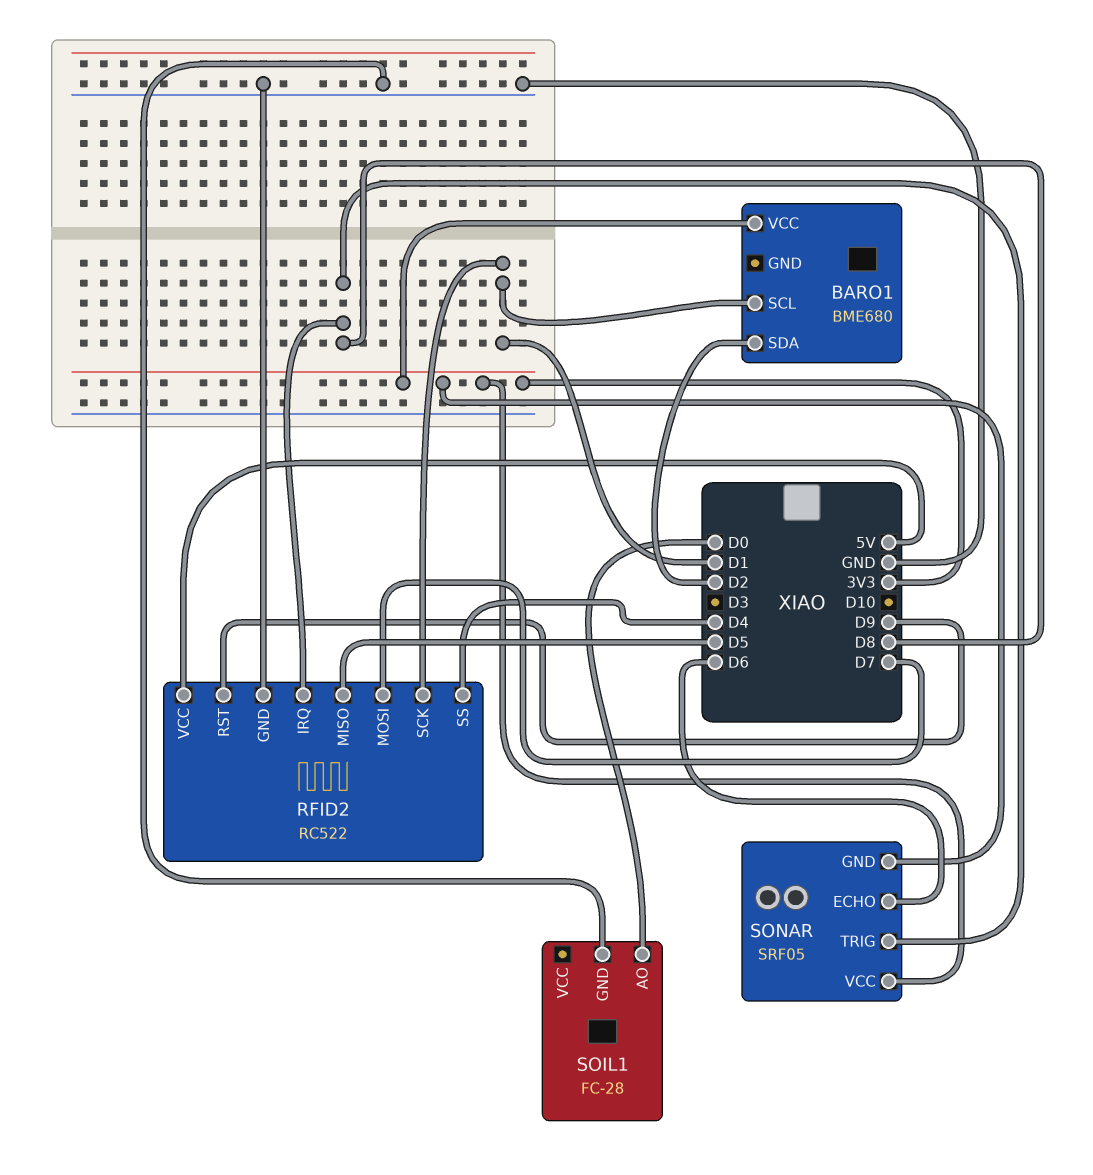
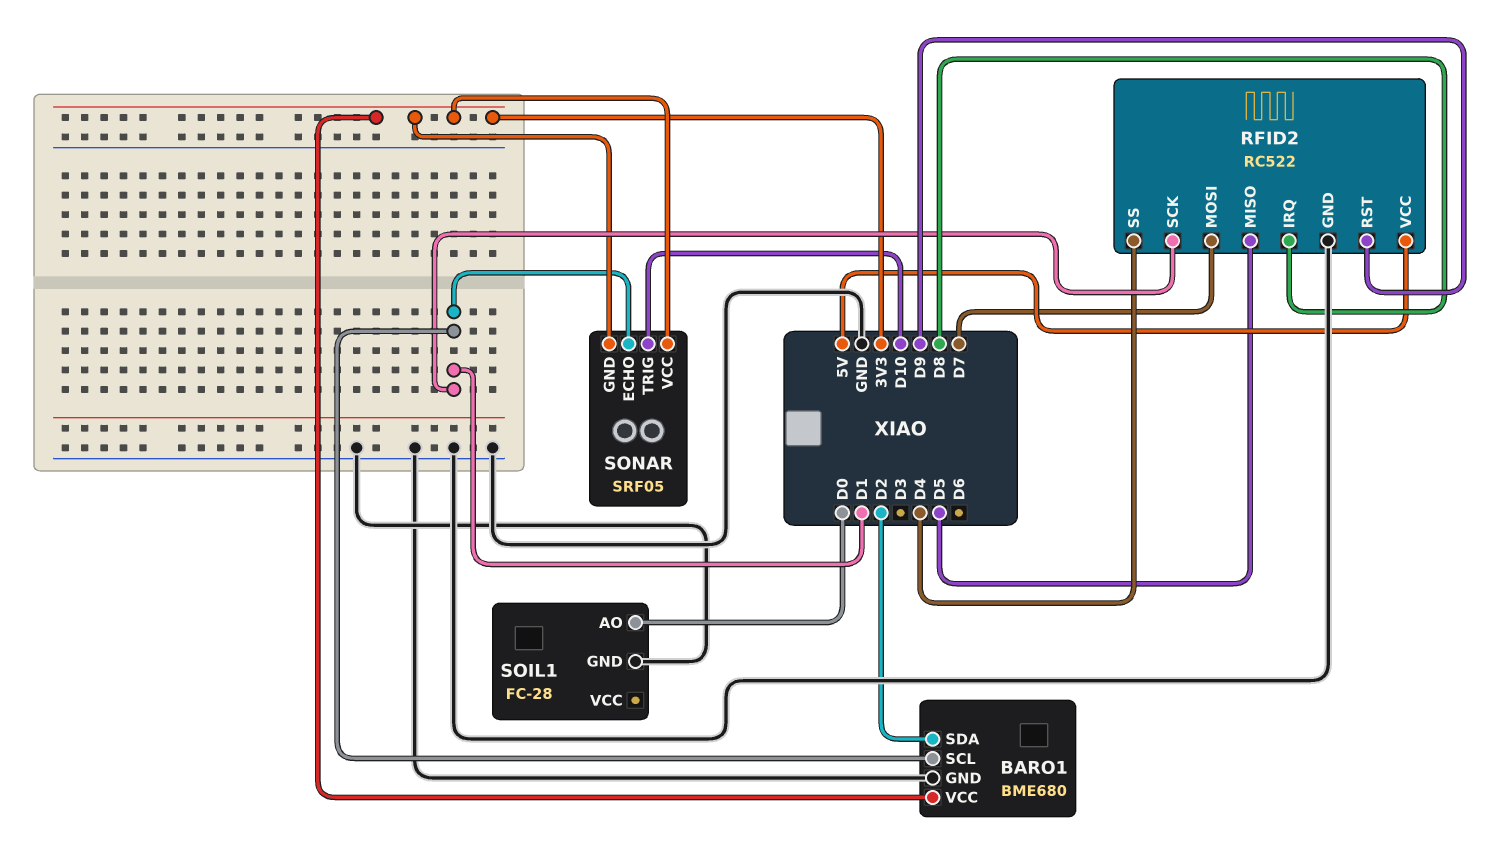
BARO1 pin GND: none -> GND
SONAR pin ECHO: D6 -> D1
SONAR pin TRIG: D8 -> D10

